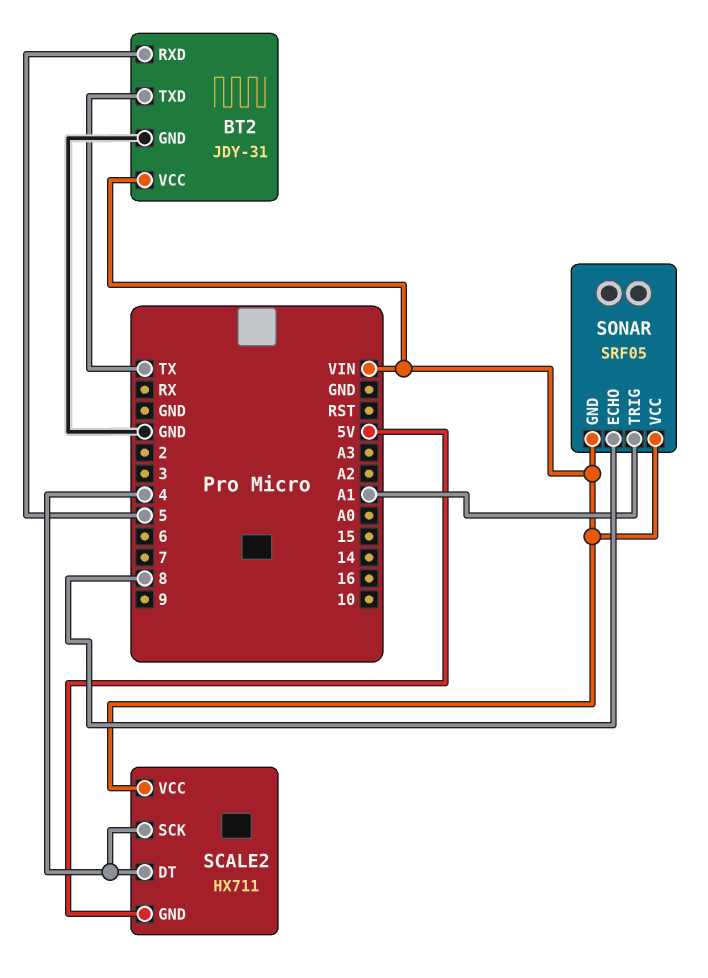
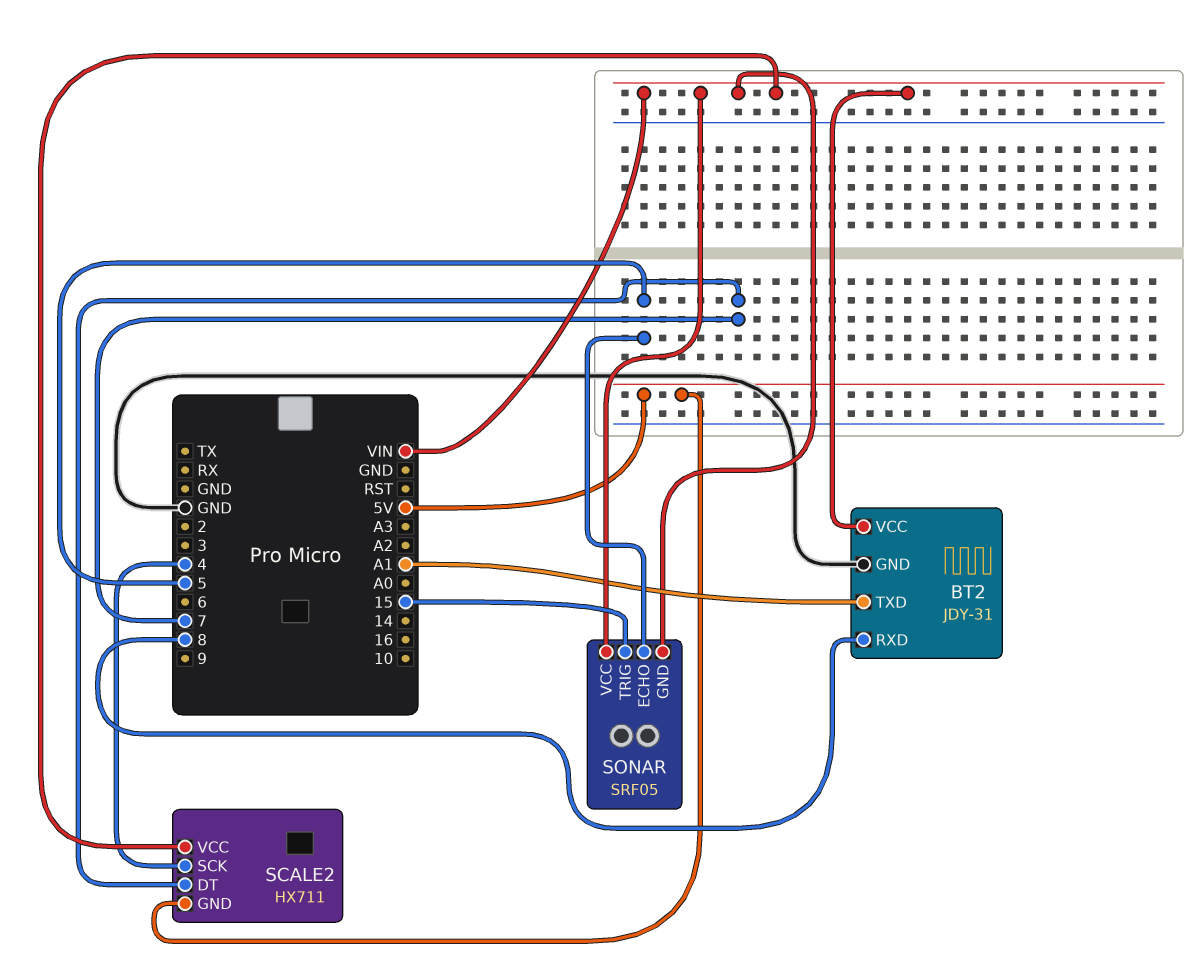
BT2 pin RXD: 5 -> 8
BT2 pin TXD: TX -> A1
SCALE2 pin DT: 4 -> 7
SONAR pin ECHO: 8 -> 5
SONAR pin TRIG: A1 -> 15

